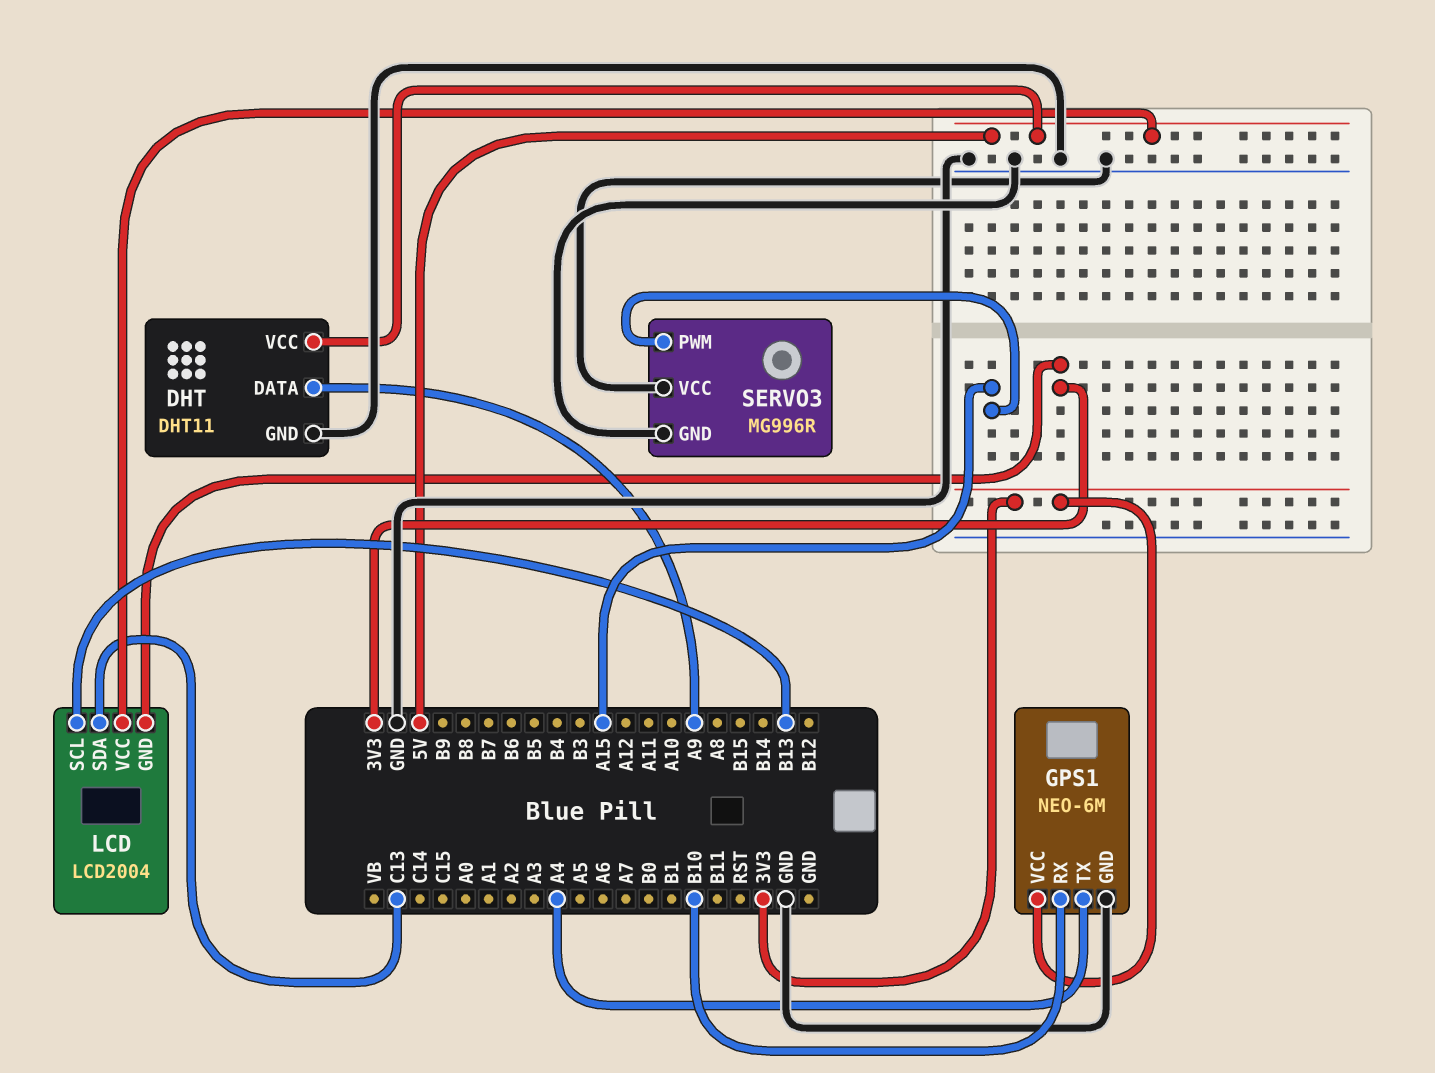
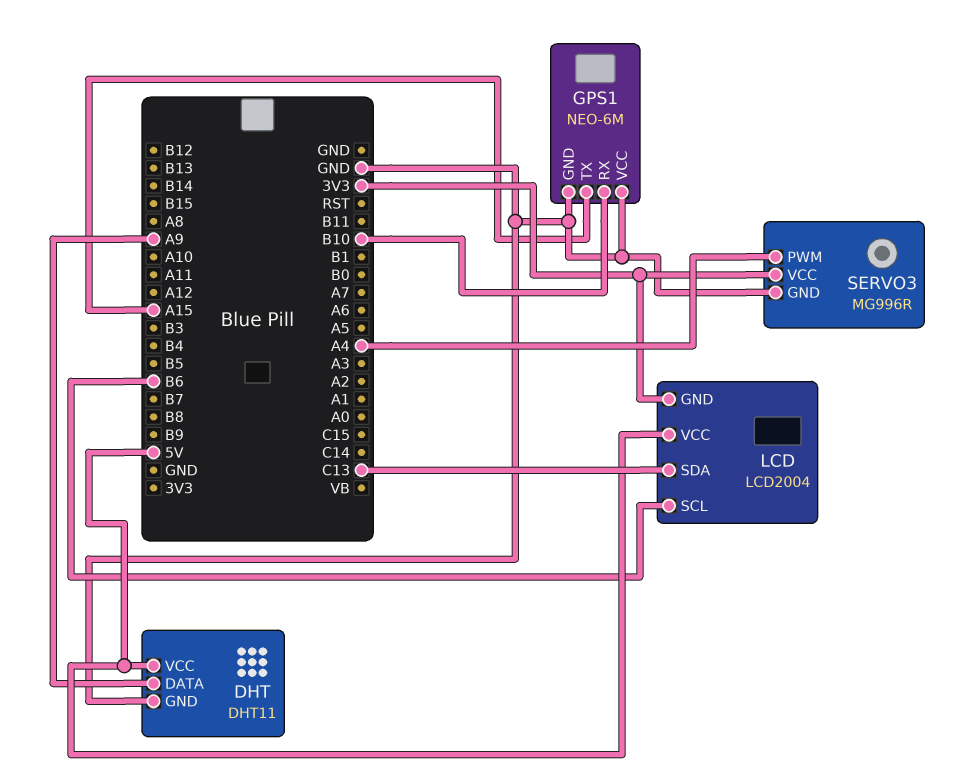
GPS1 pin TX: A4 -> A15
GPS1 pin VCC: 3V3 -> GND
LCD pin SCL: B13 -> B6
SERVO3 pin PWM: A15 -> A4
SERVO3 pin VCC: GND -> 3V3

